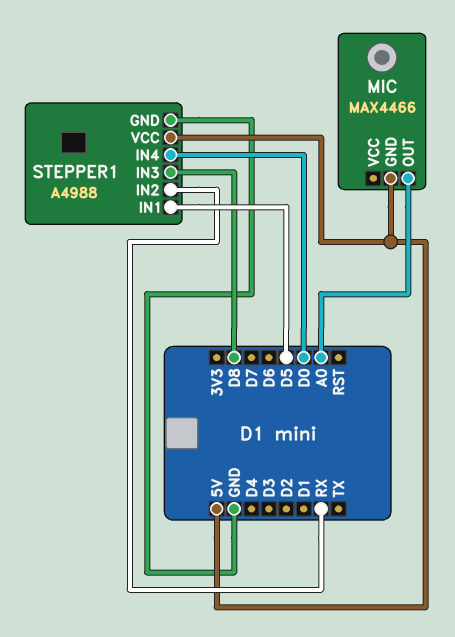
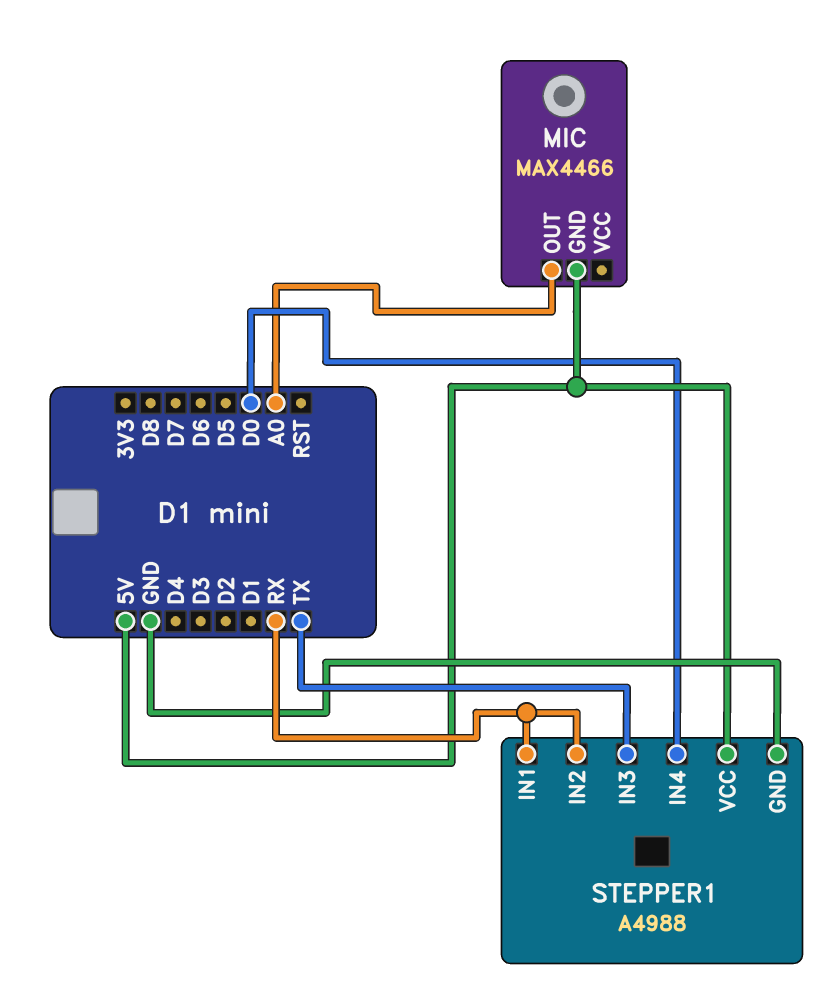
STEPPER1 pin IN1: D5 -> RX
STEPPER1 pin IN3: D8 -> TX

